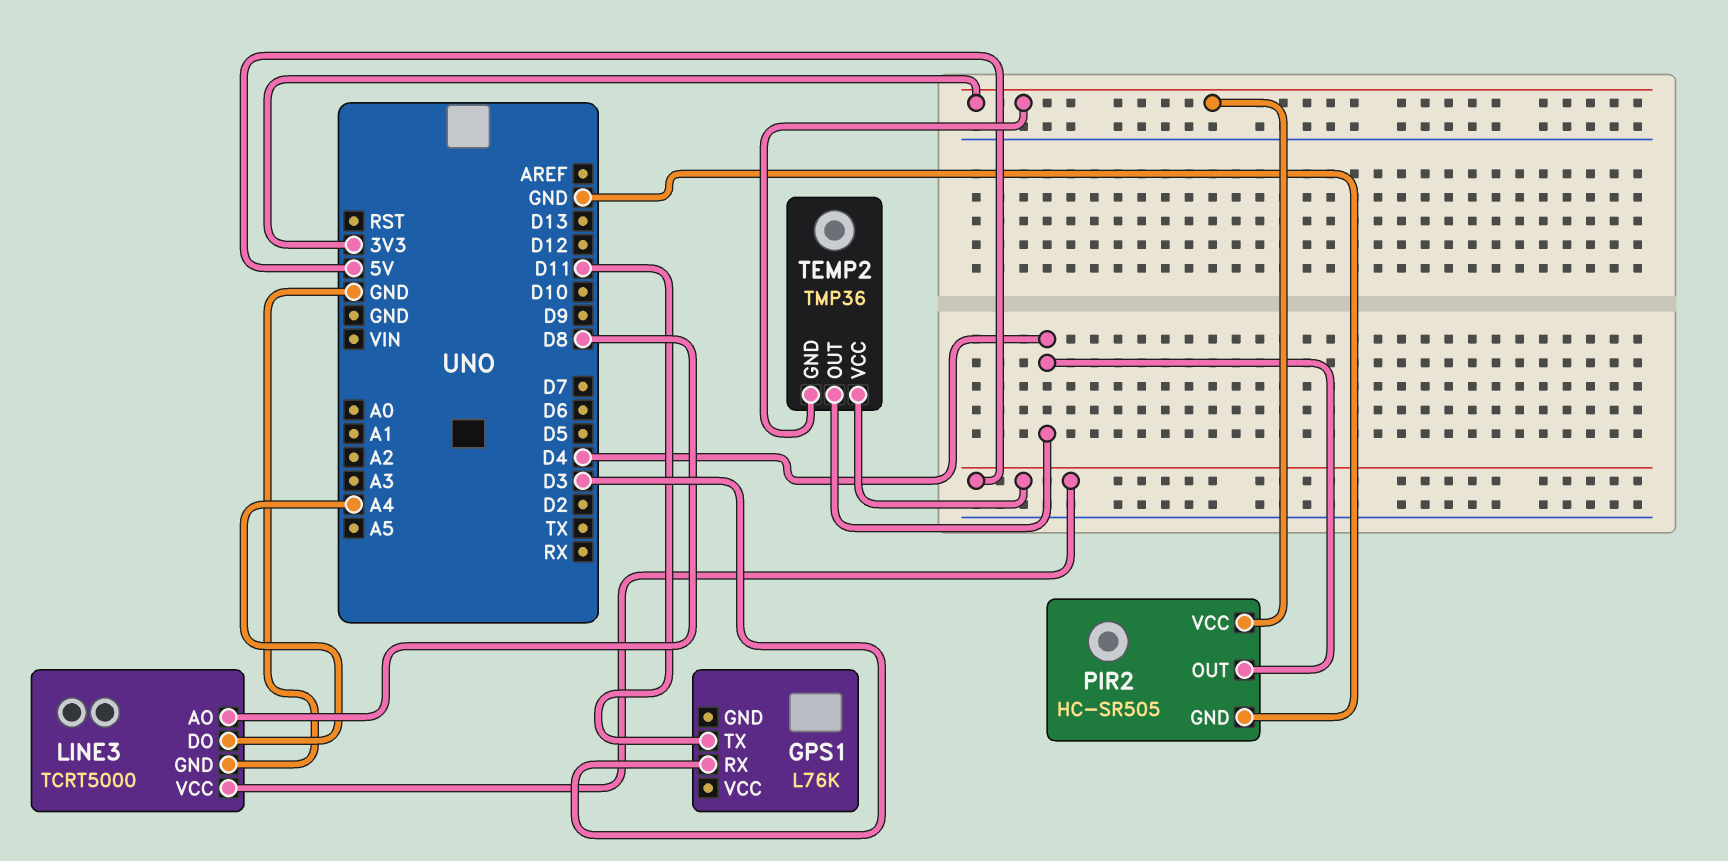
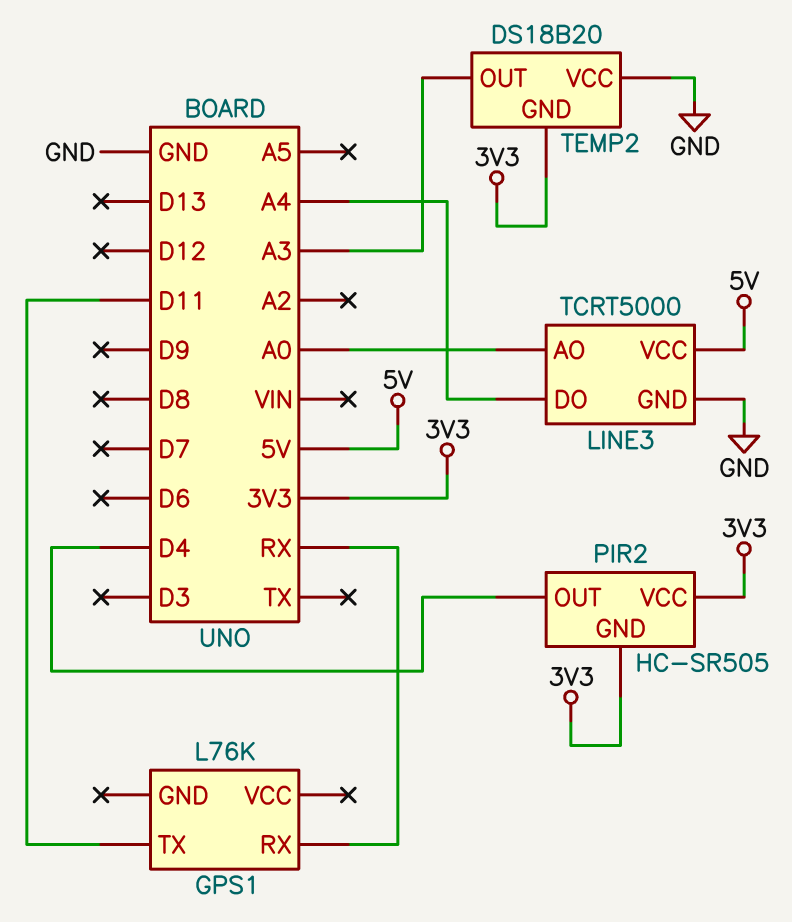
GPS1 pin RX: D3 -> RX
LINE3 pin AO: D8 -> A0
PIR2 pin GND: GND -> 3V3
TEMP2: TMP36 -> DS18B20
TEMP2 pin OUT: D4 -> A3
TEMP2 pin VCC: 5V -> GND

